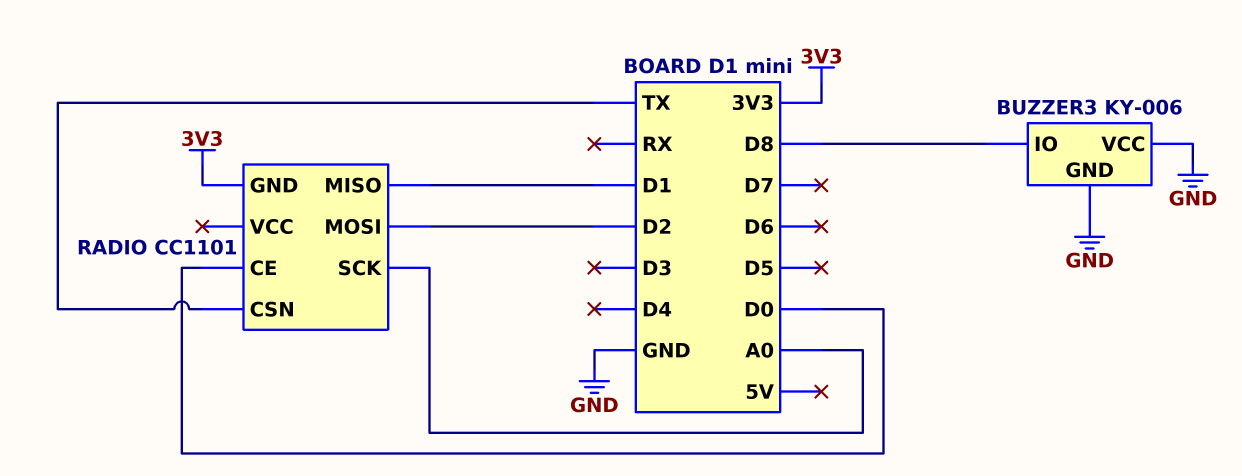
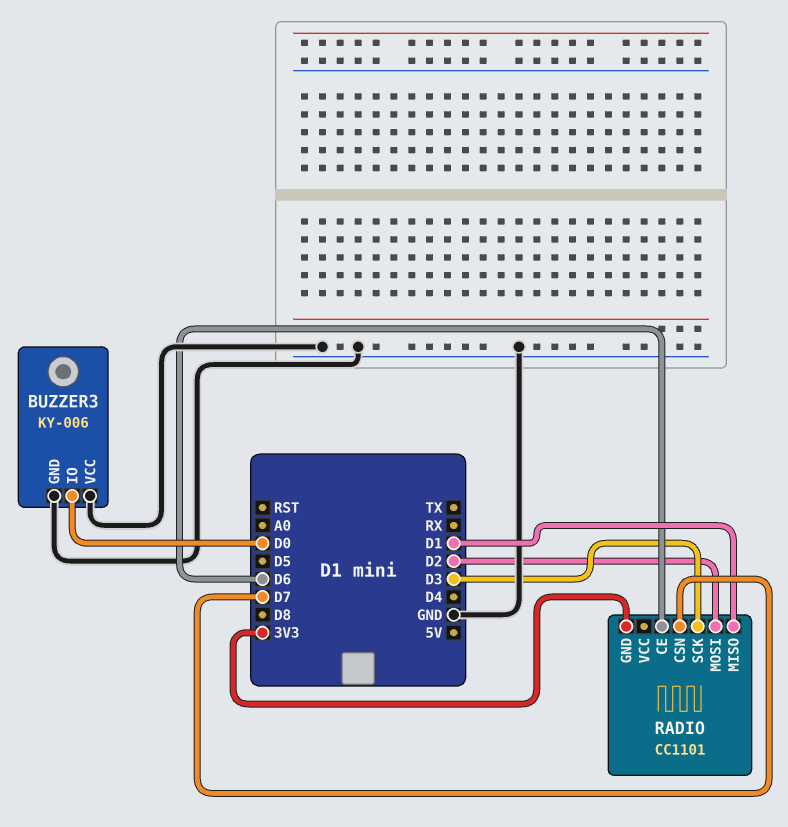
BUZZER3 pin IO: D8 -> D0
RADIO pin CE: D0 -> D6
RADIO pin CSN: TX -> D7
RADIO pin SCK: A0 -> D3

